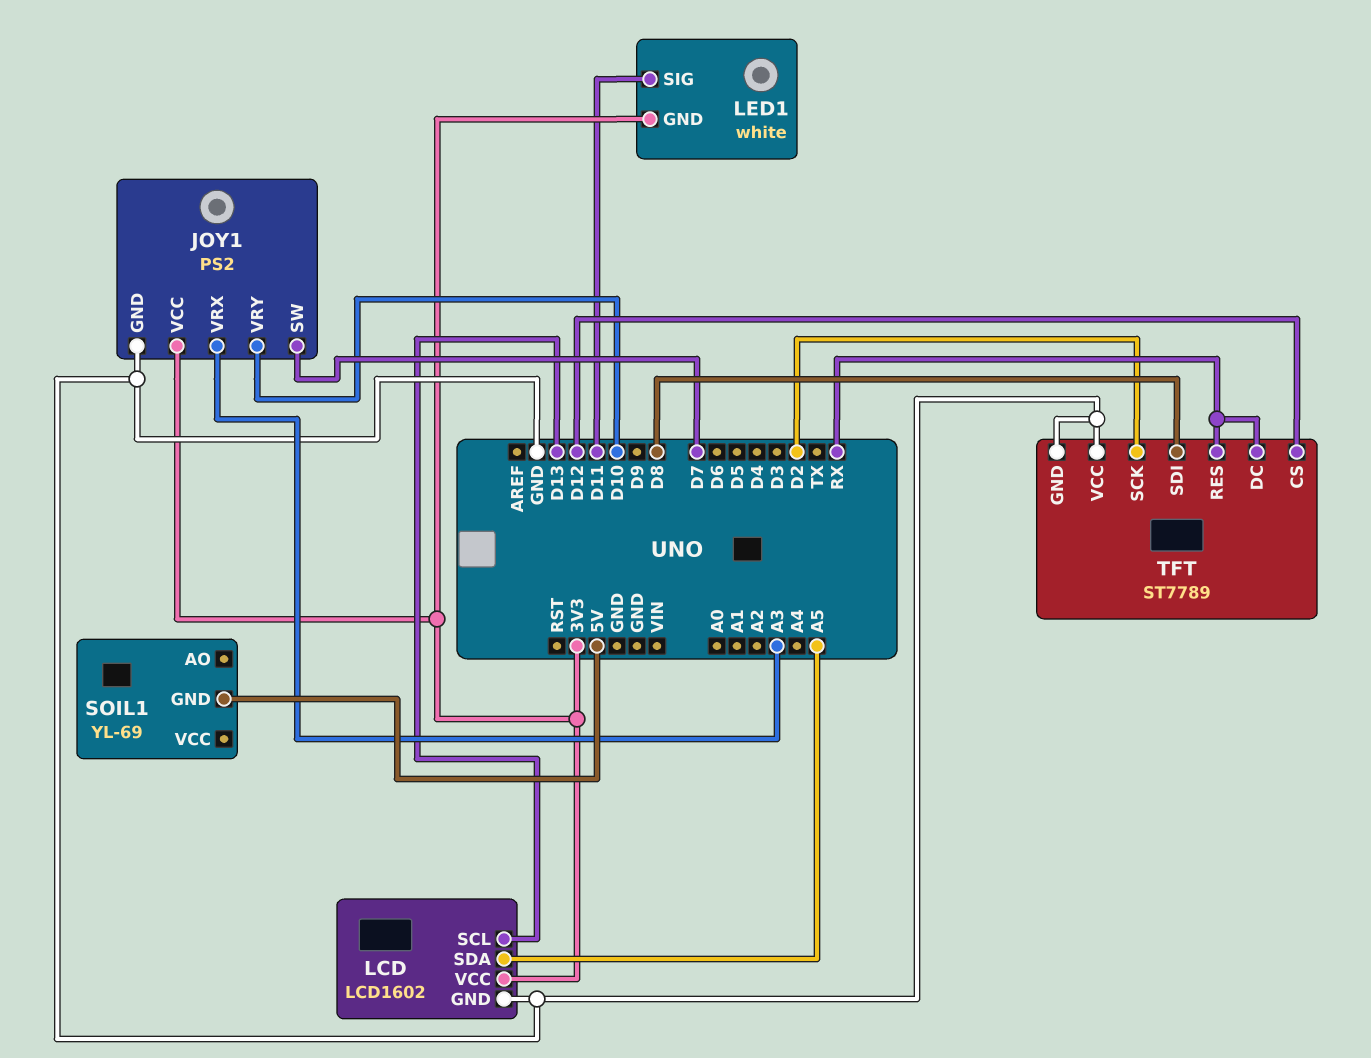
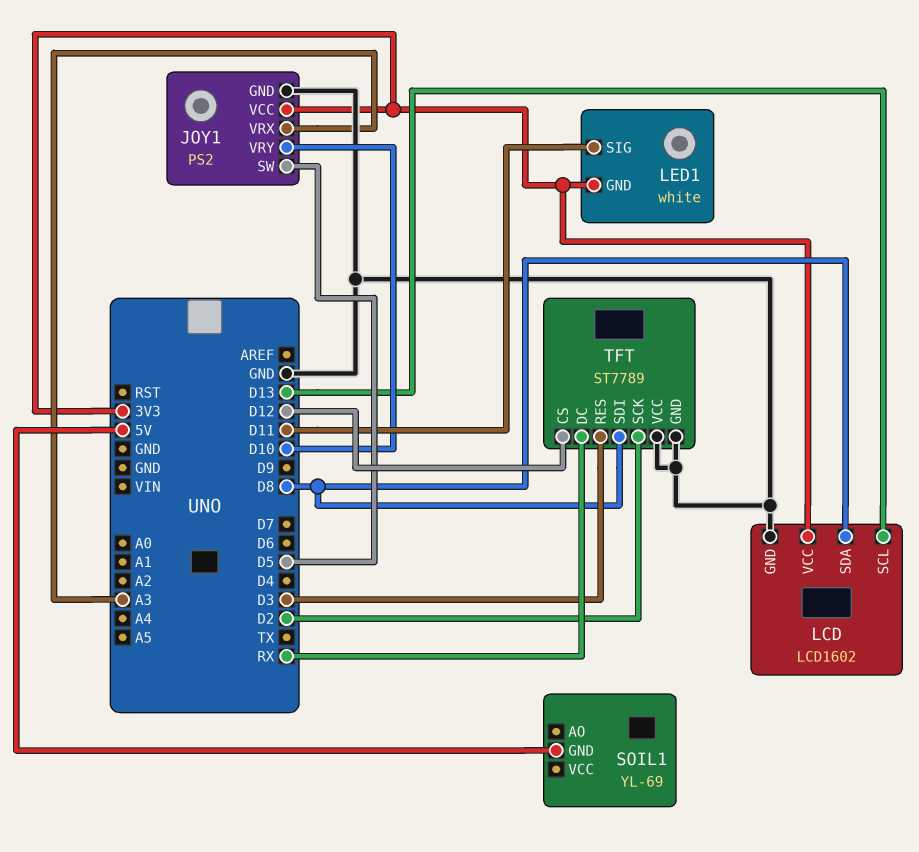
JOY1 pin SW: D7 -> D5
LCD pin SDA: A5 -> D8
TFT pin RES: RX -> D3

